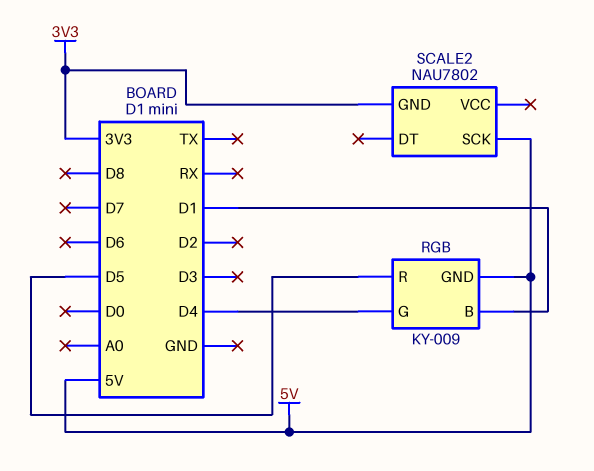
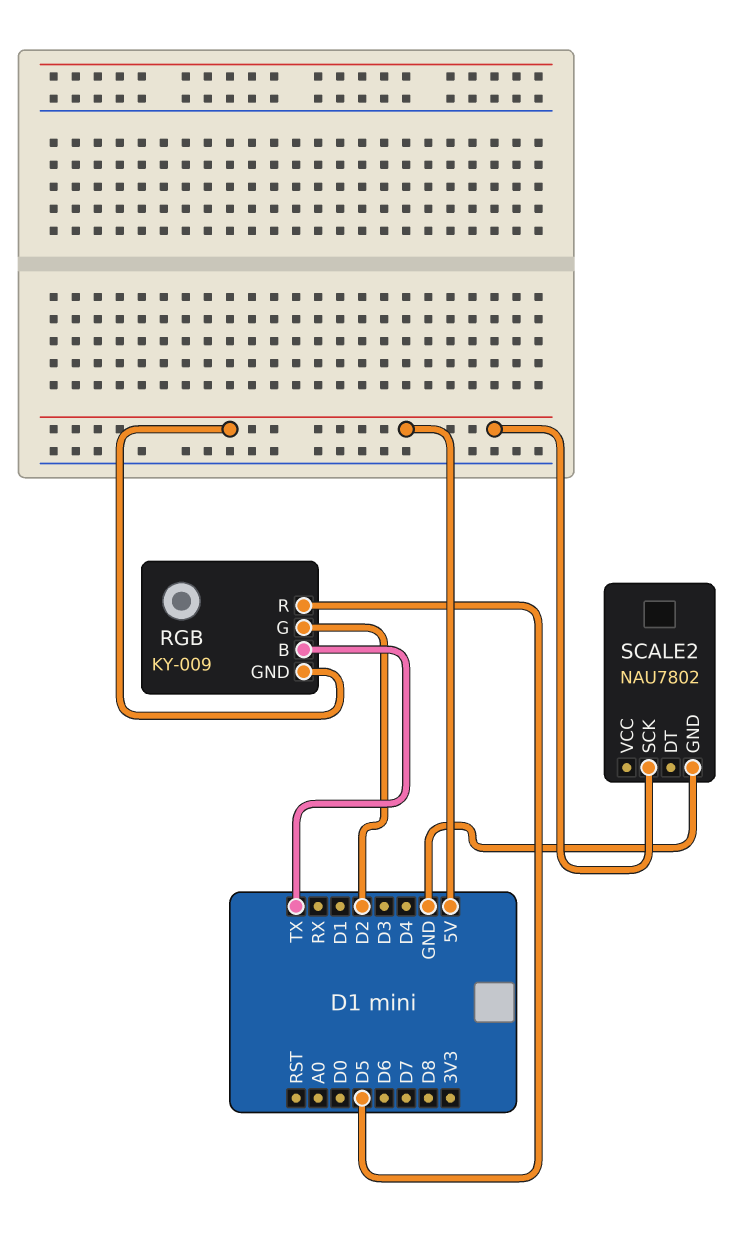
RGB pin B: D1 -> TX
RGB pin G: D4 -> D2
SCALE2 pin GND: 3V3 -> GND

